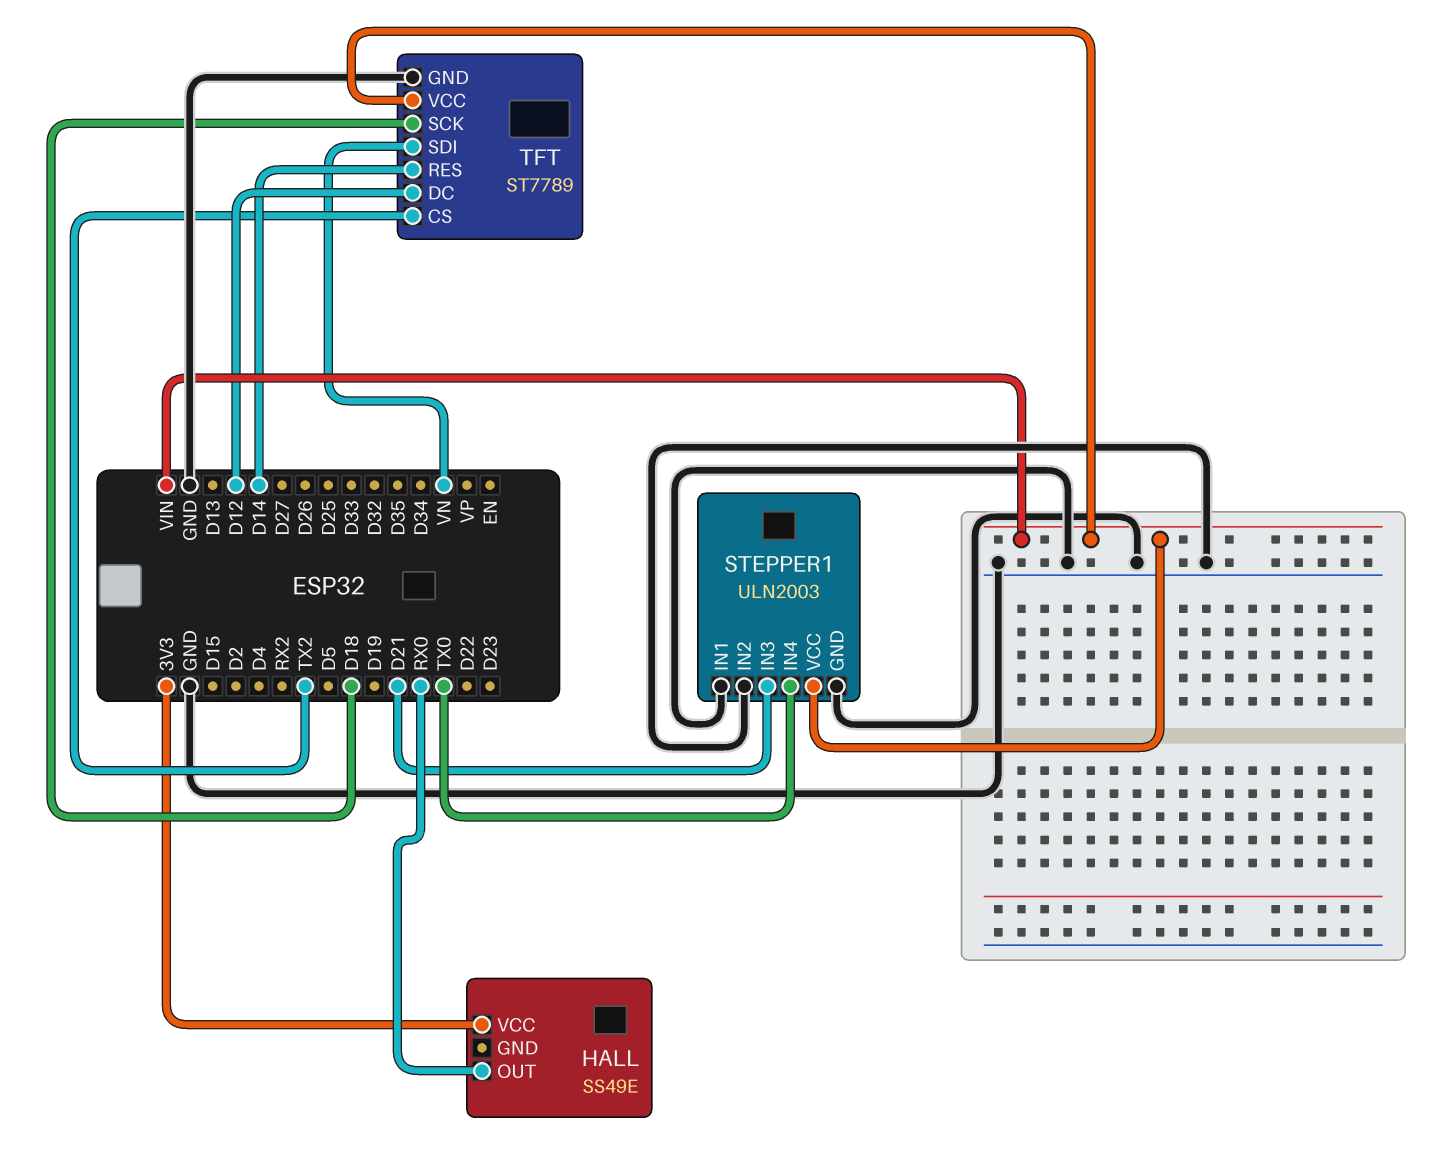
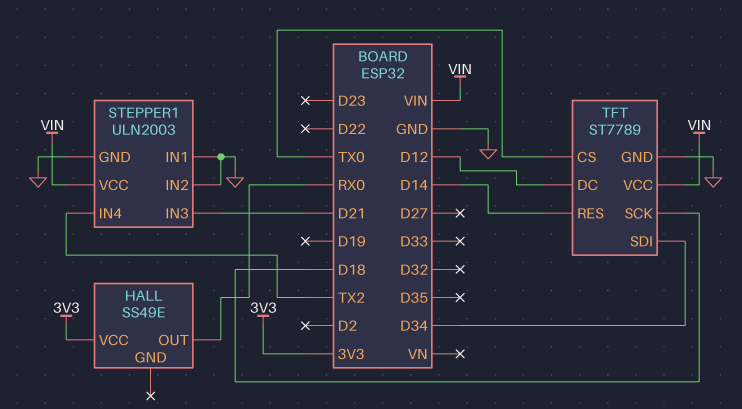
STEPPER1 pin IN4: TX0 -> TX2
TFT pin CS: TX2 -> TX0
TFT pin SDI: VN -> D34

